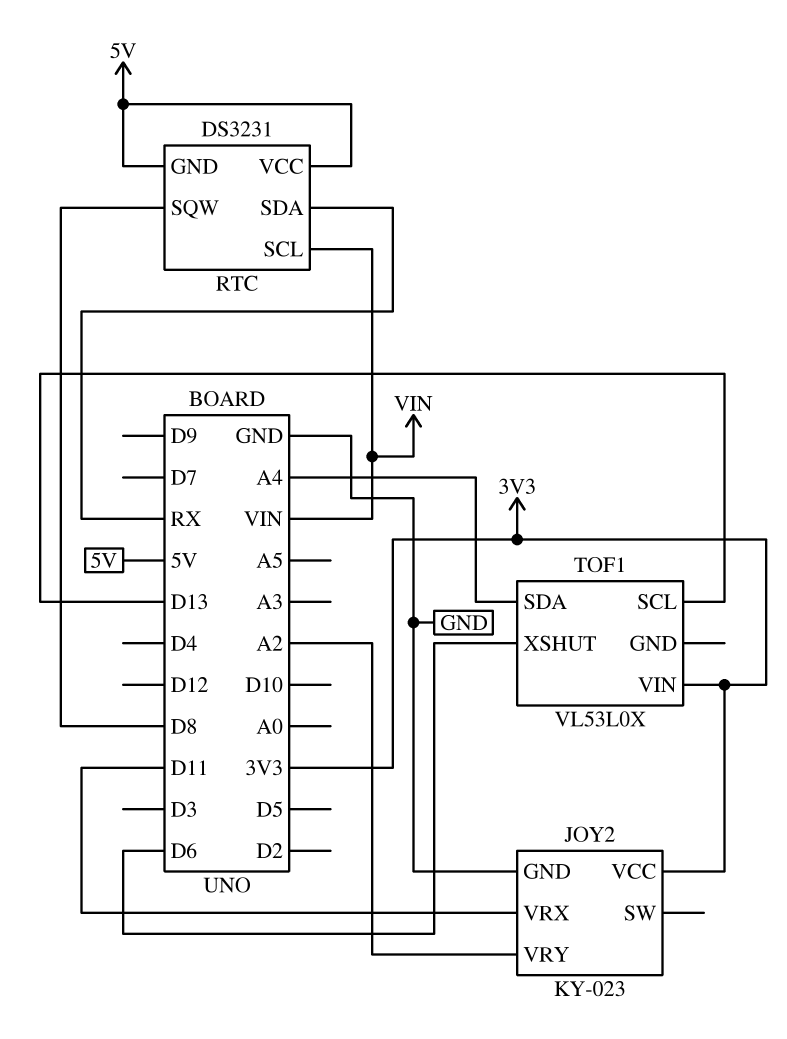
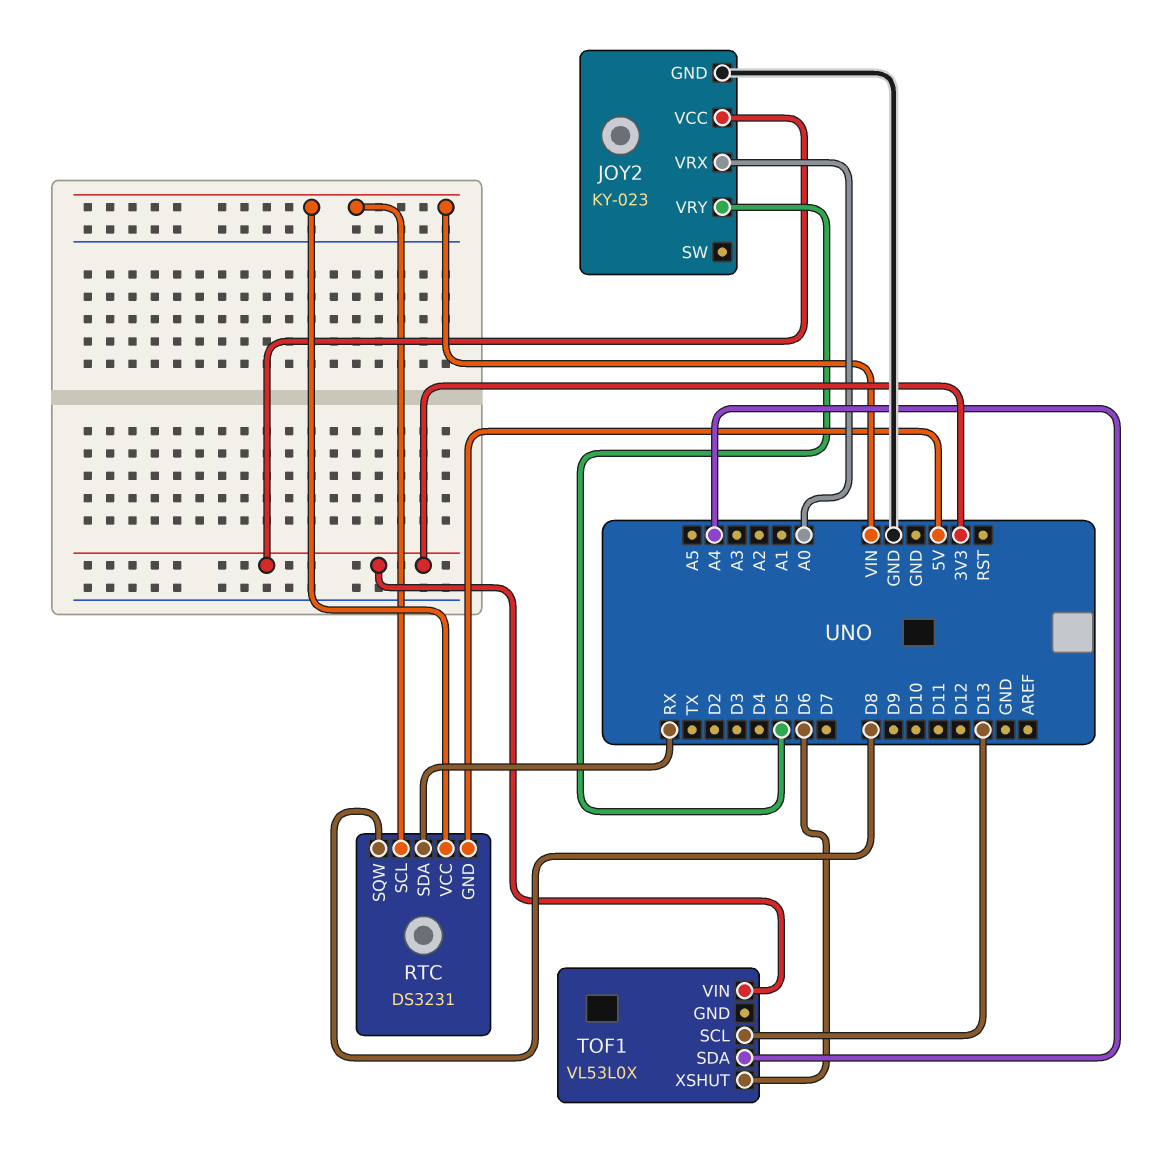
JOY2 pin VRX: D11 -> A0
JOY2 pin VRY: A2 -> D5
RTC pin VCC: 5V -> VIN

